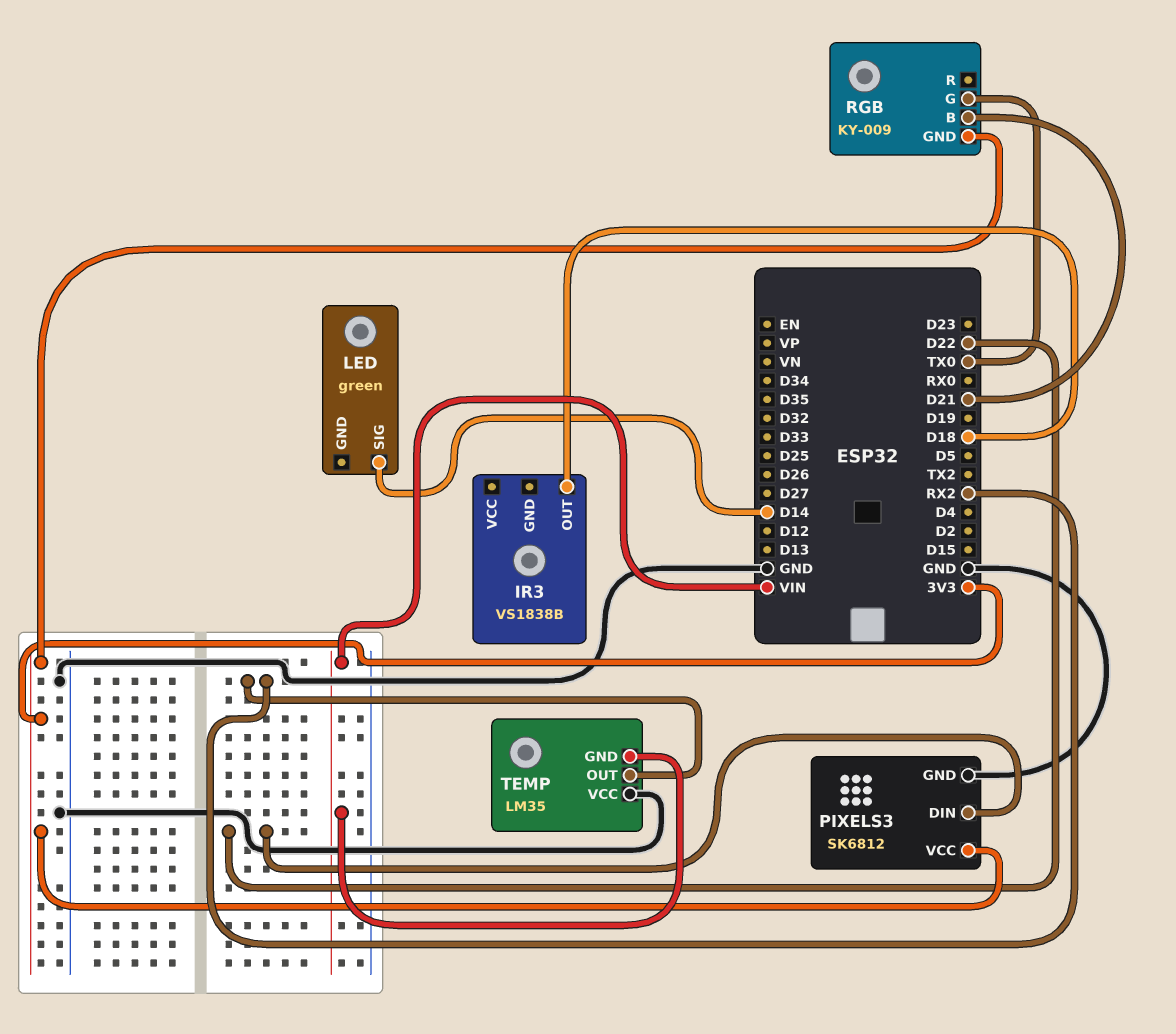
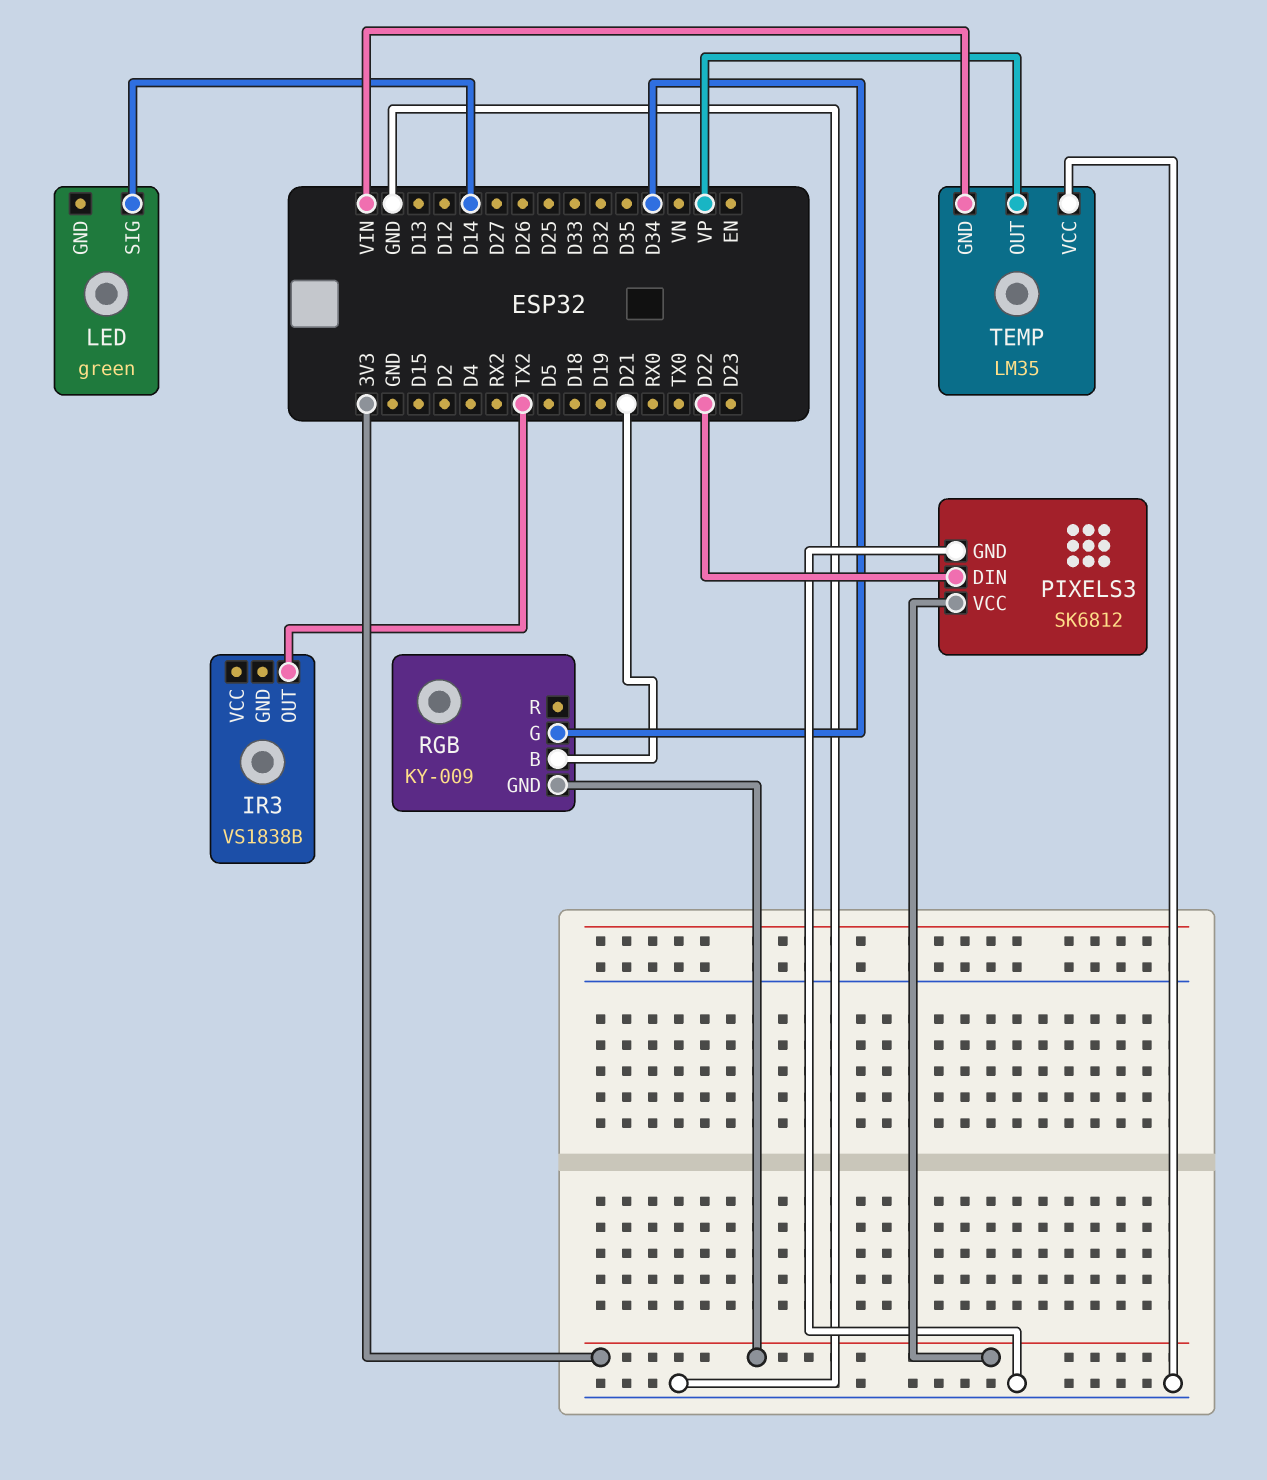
IR3 pin OUT: D18 -> TX2
RGB pin G: TX0 -> D34
TEMP pin OUT: RX2 -> VP

